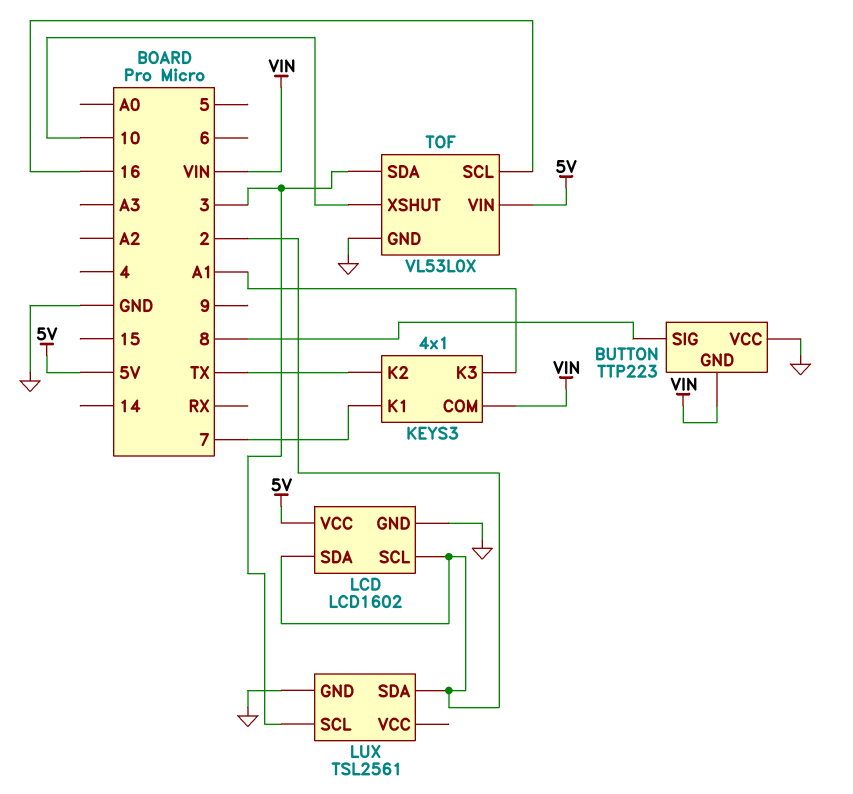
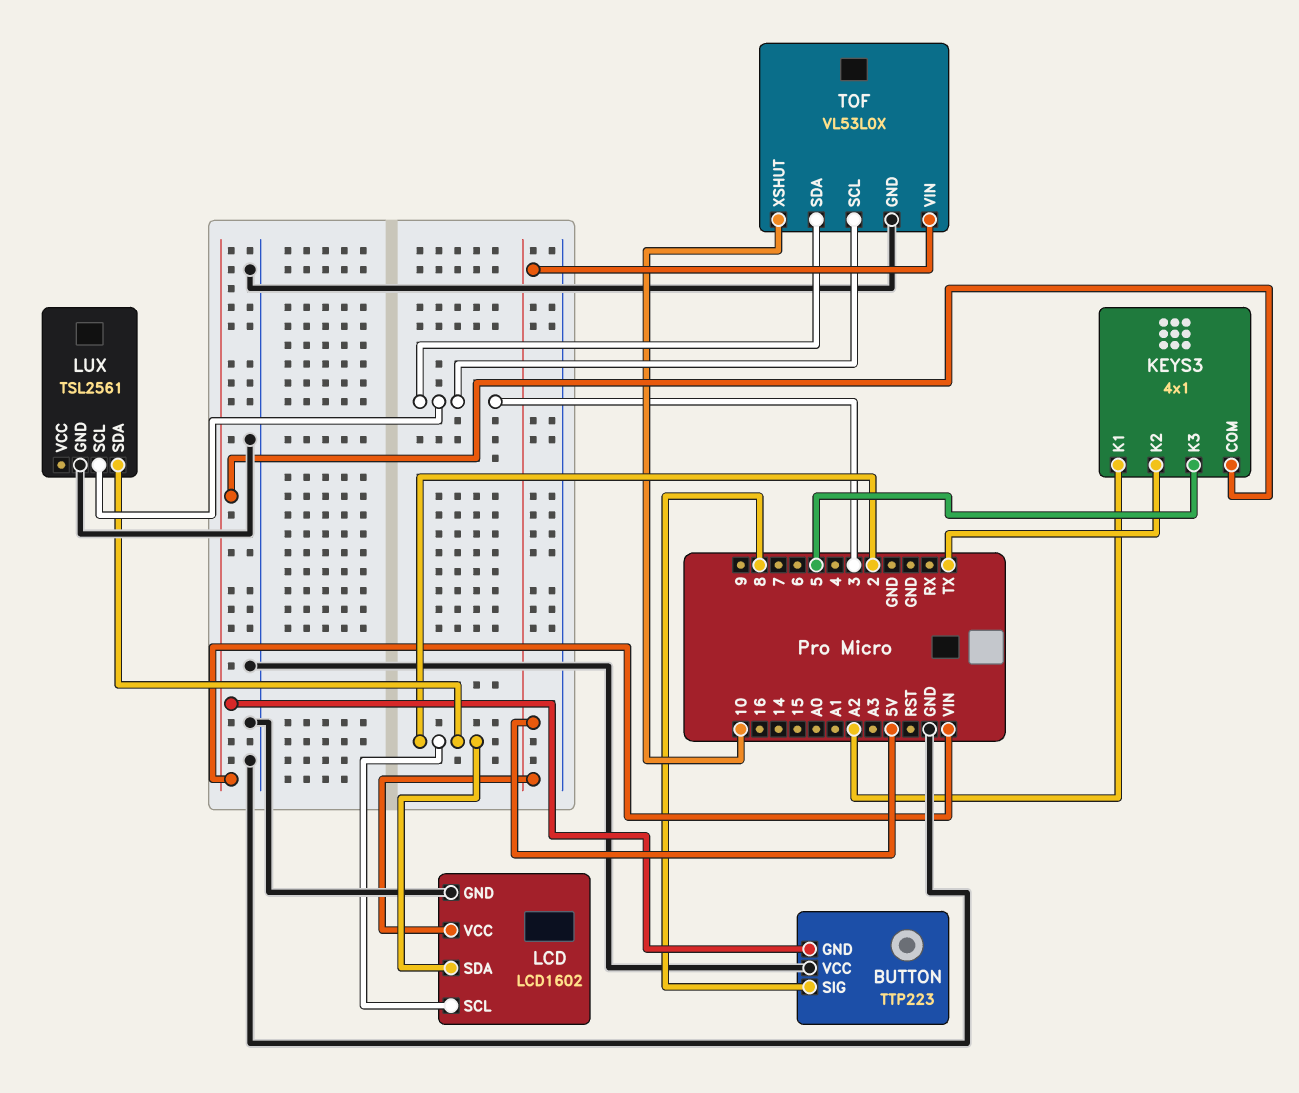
KEYS3 pin K1: 7 -> A2
KEYS3 pin K3: A1 -> 5
TOF pin SCL: 16 -> 3

